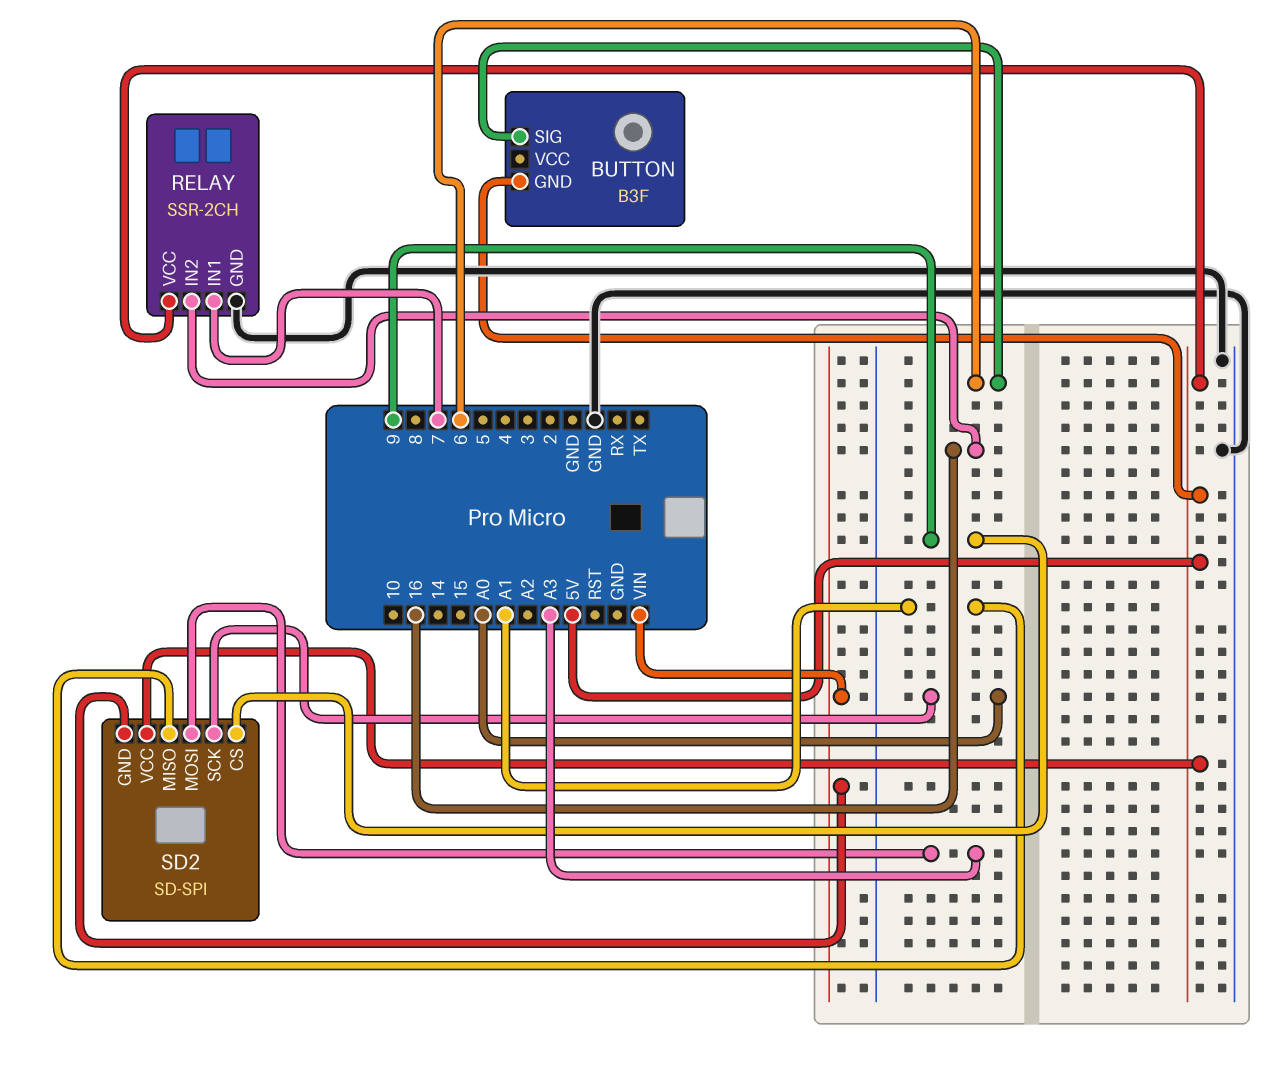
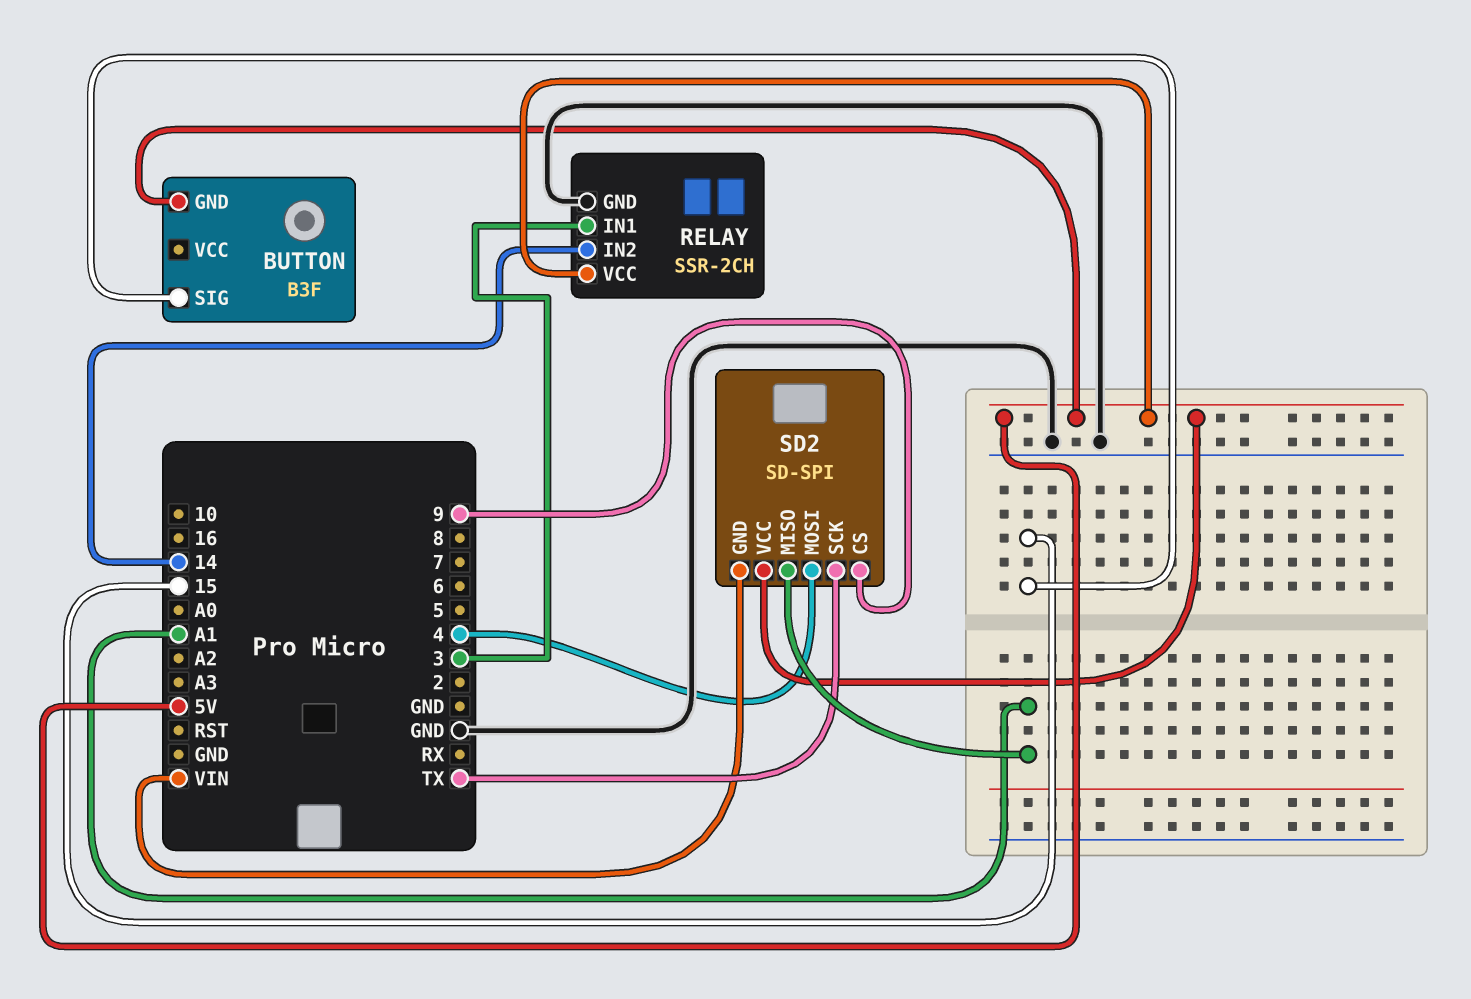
BUTTON pin SIG: 6 -> 15
RELAY pin IN1: 7 -> 3
RELAY pin IN2: 16 -> 14
SD2 pin MOSI: A3 -> 4
SD2 pin SCK: A0 -> TX

